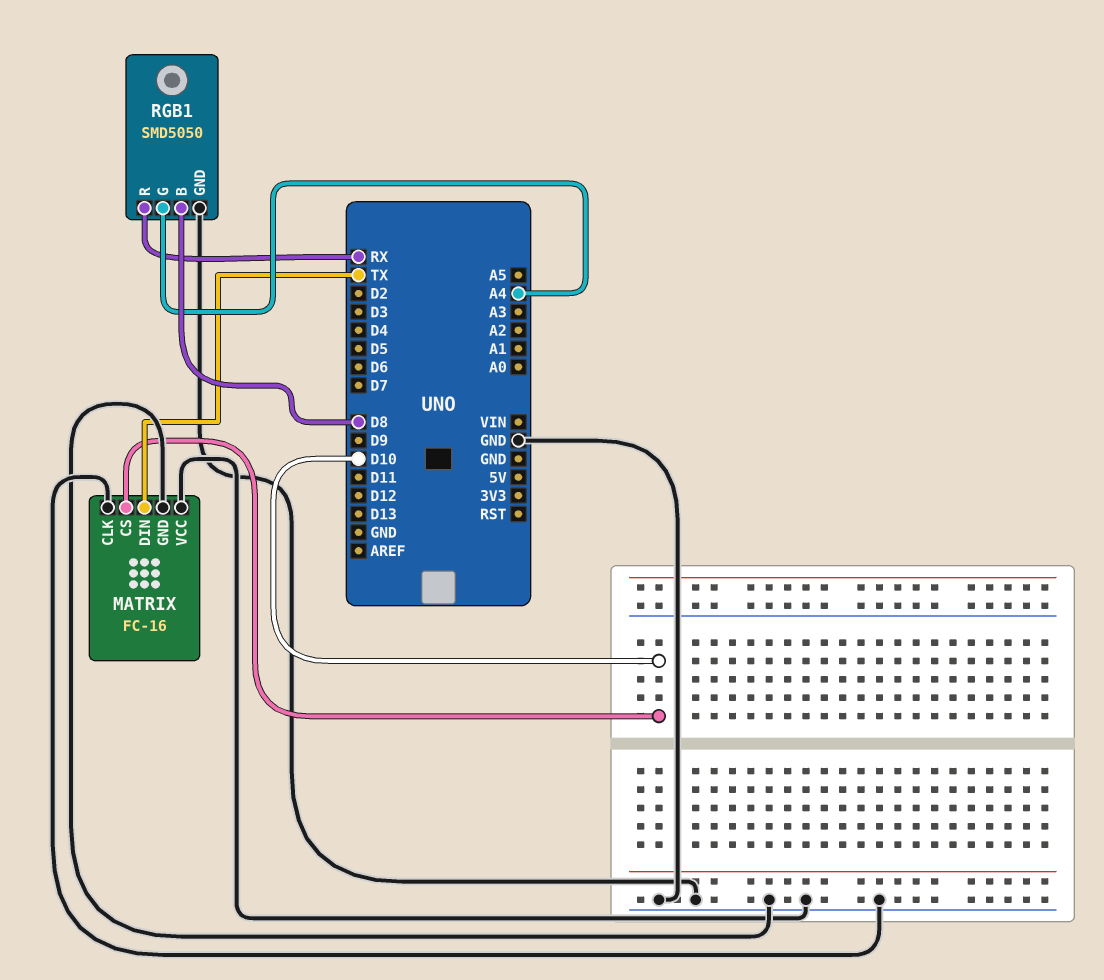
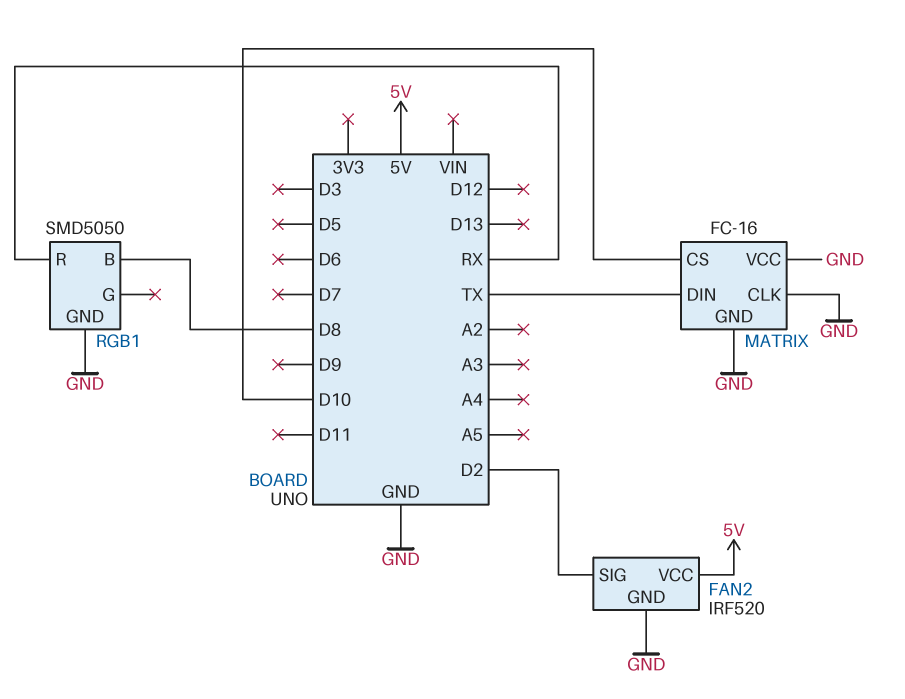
FAN2: none -> IRF520
FAN2 pin GND: none -> GND
FAN2 pin SIG: none -> D2
FAN2 pin VCC: none -> 5V
RGB1 pin G: A4 -> none

